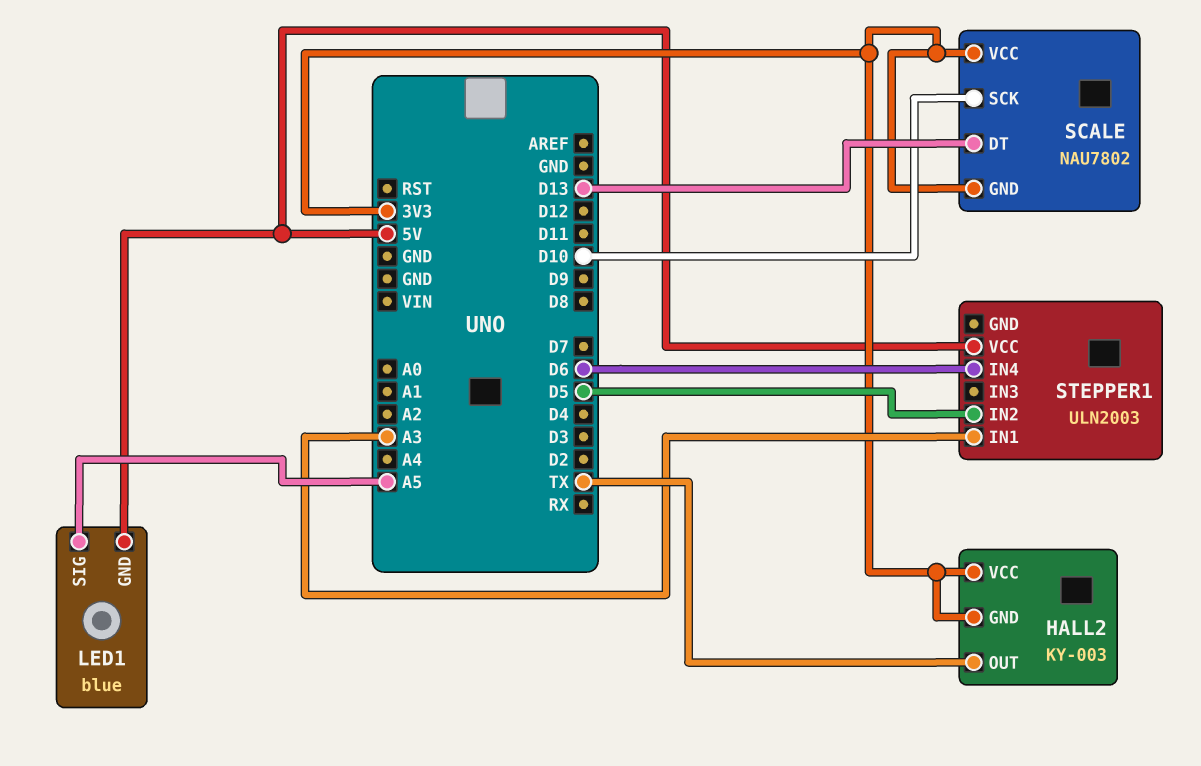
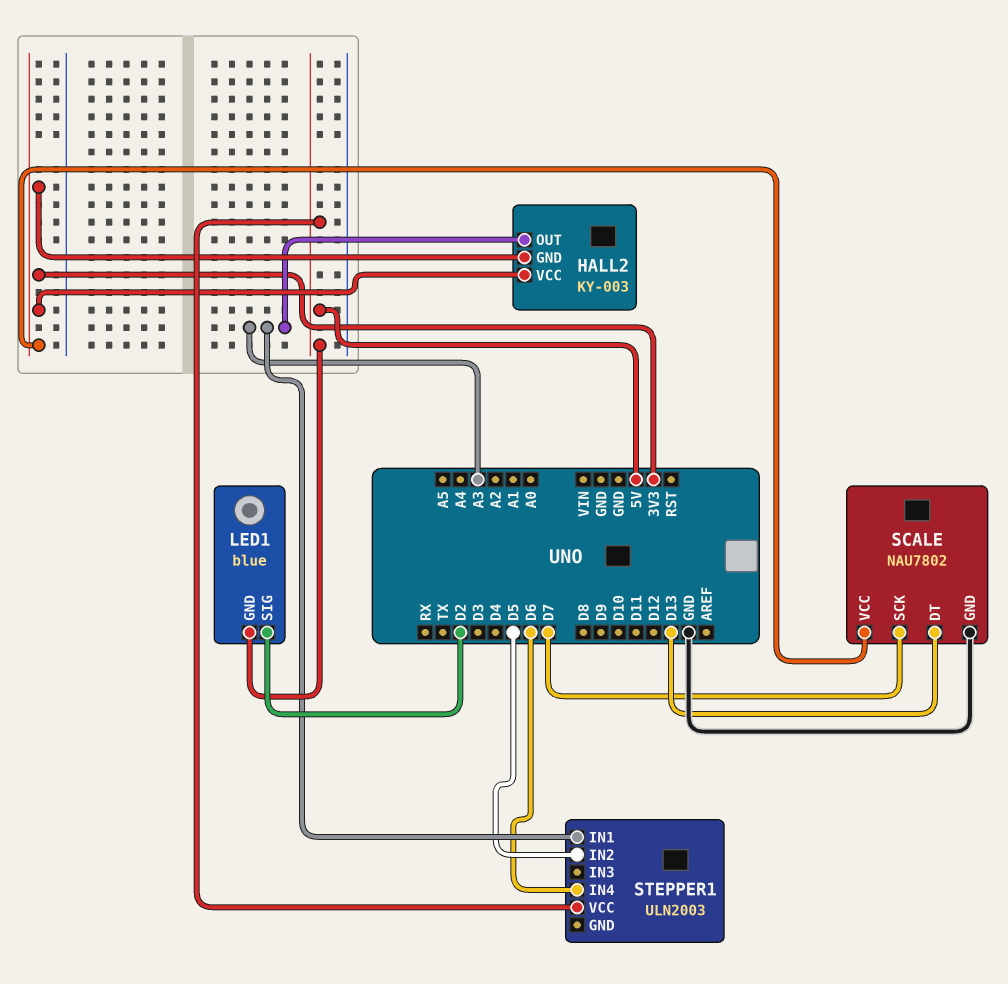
HALL2 pin OUT: TX -> A3
LED1 pin SIG: A5 -> D2
SCALE pin GND: 3V3 -> GND
SCALE pin SCK: D10 -> D7

